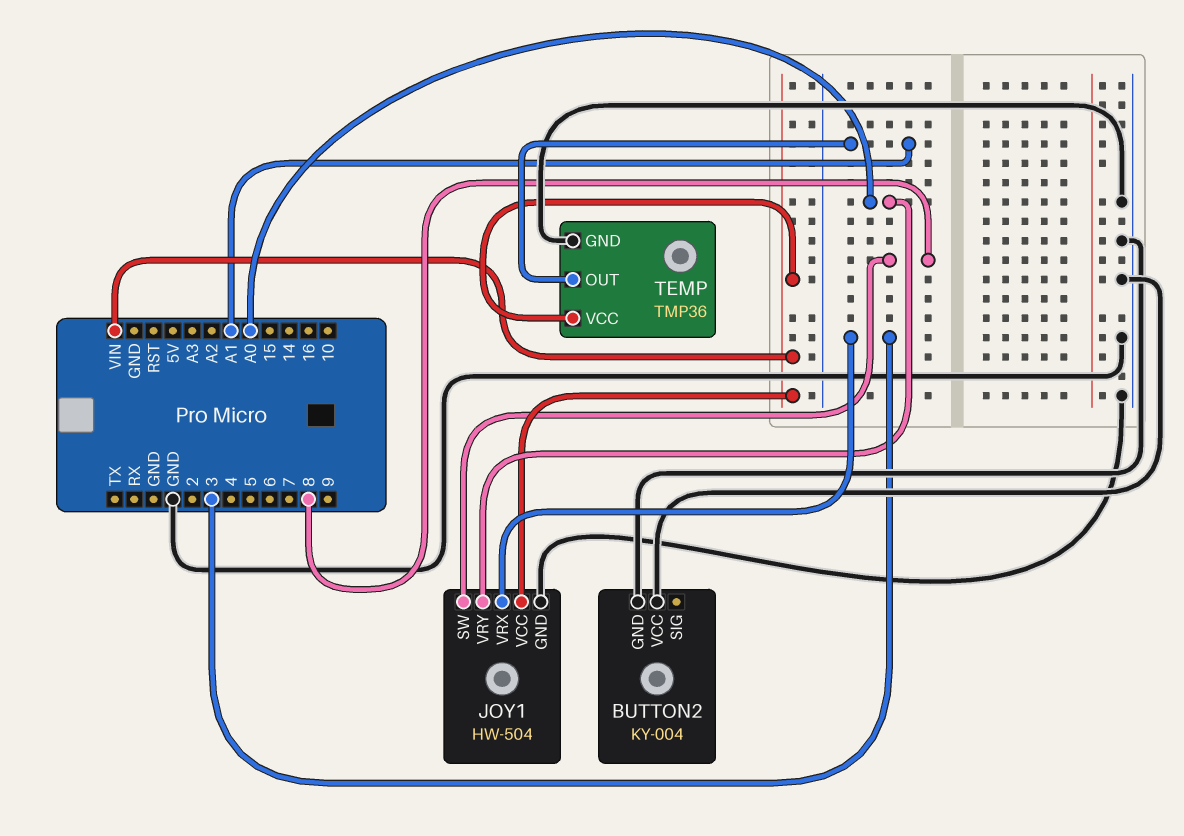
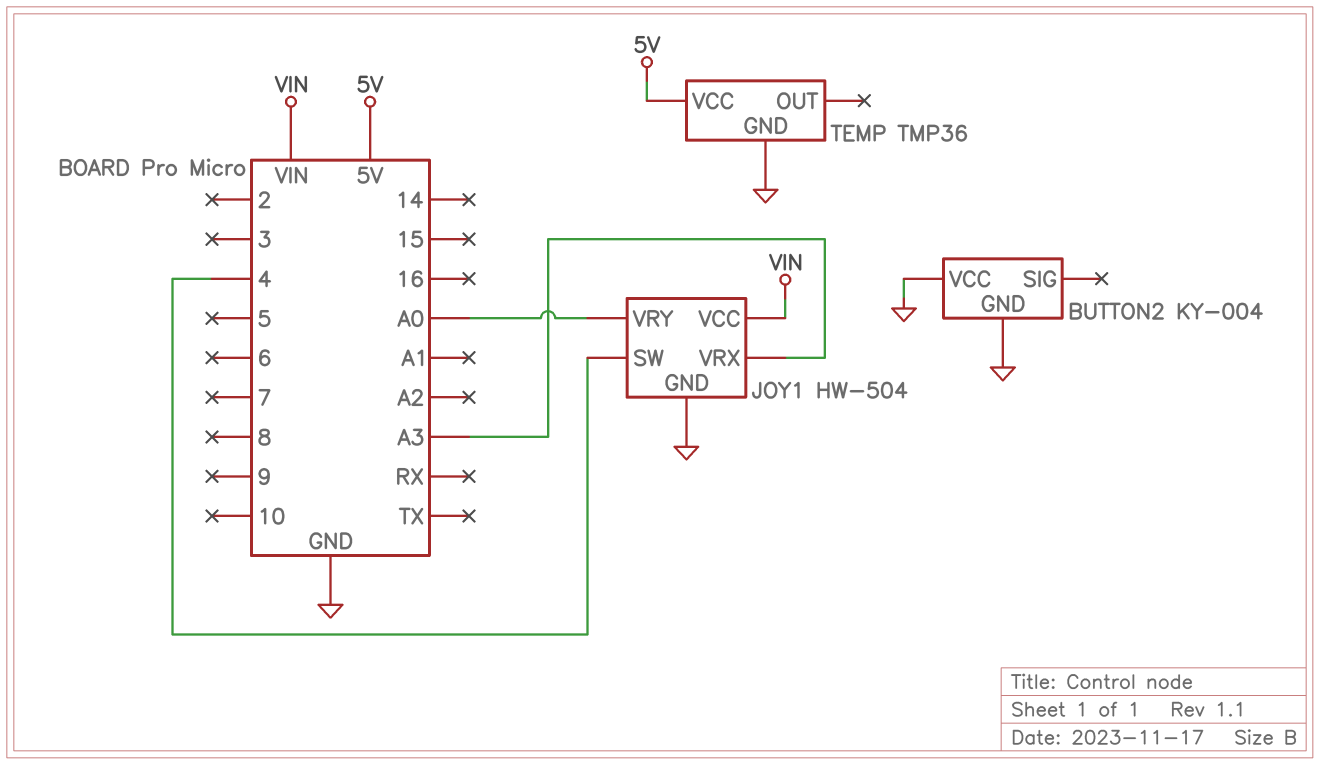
JOY1 pin SW: 8 -> 4
JOY1 pin VRX: 3 -> A3
TEMP pin OUT: A1 -> none
TEMP pin VCC: VIN -> 5V

